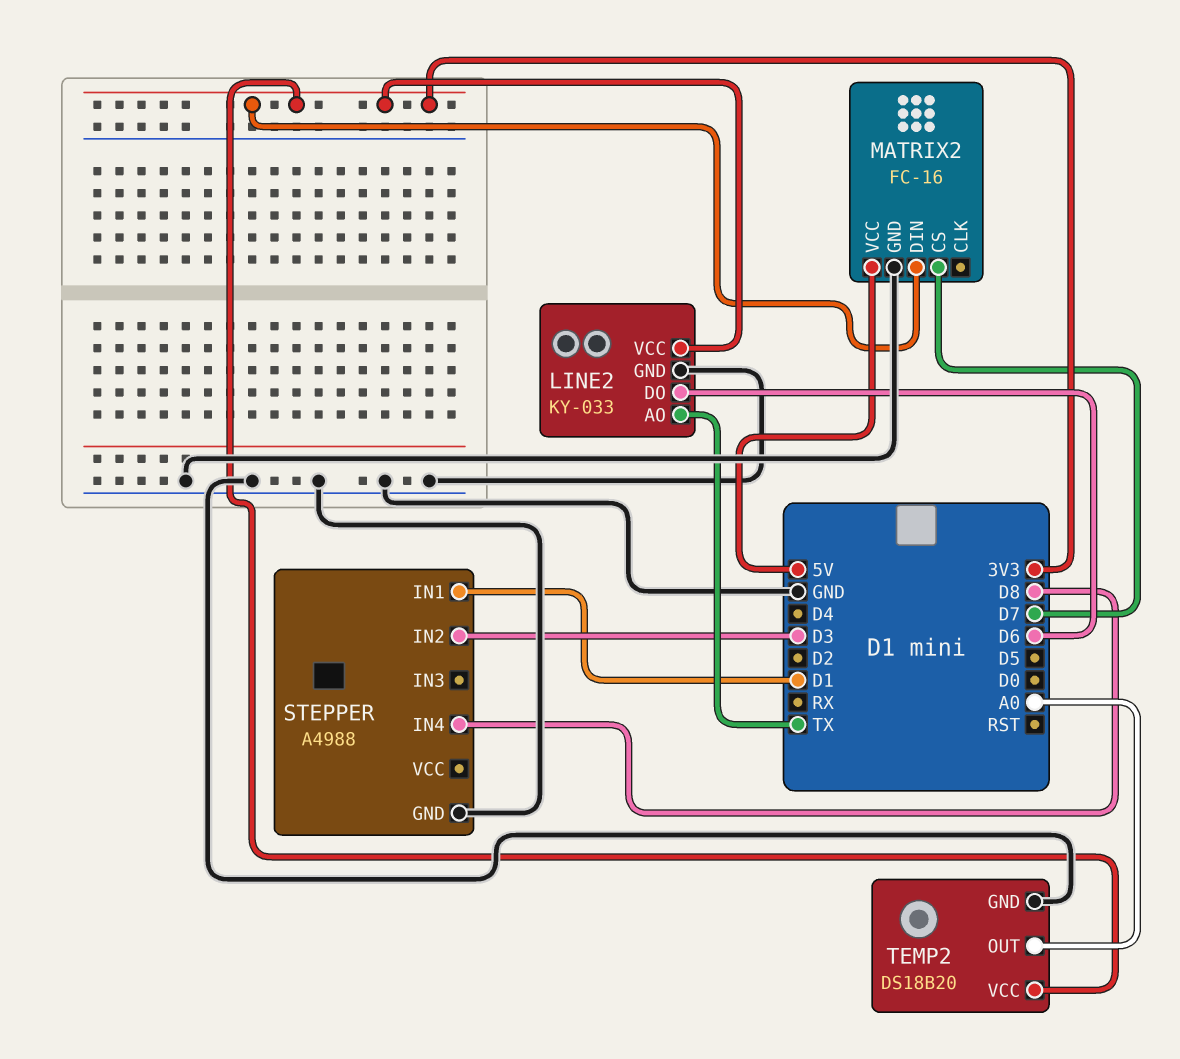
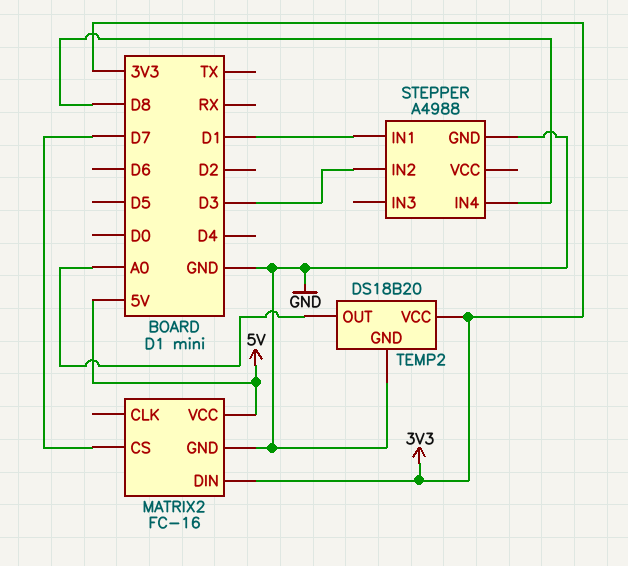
LINE2: KY-033 -> none
LINE2 pin AO: TX -> none
LINE2 pin DO: D6 -> none
LINE2 pin GND: GND -> none
LINE2 pin VCC: 3V3 -> none

